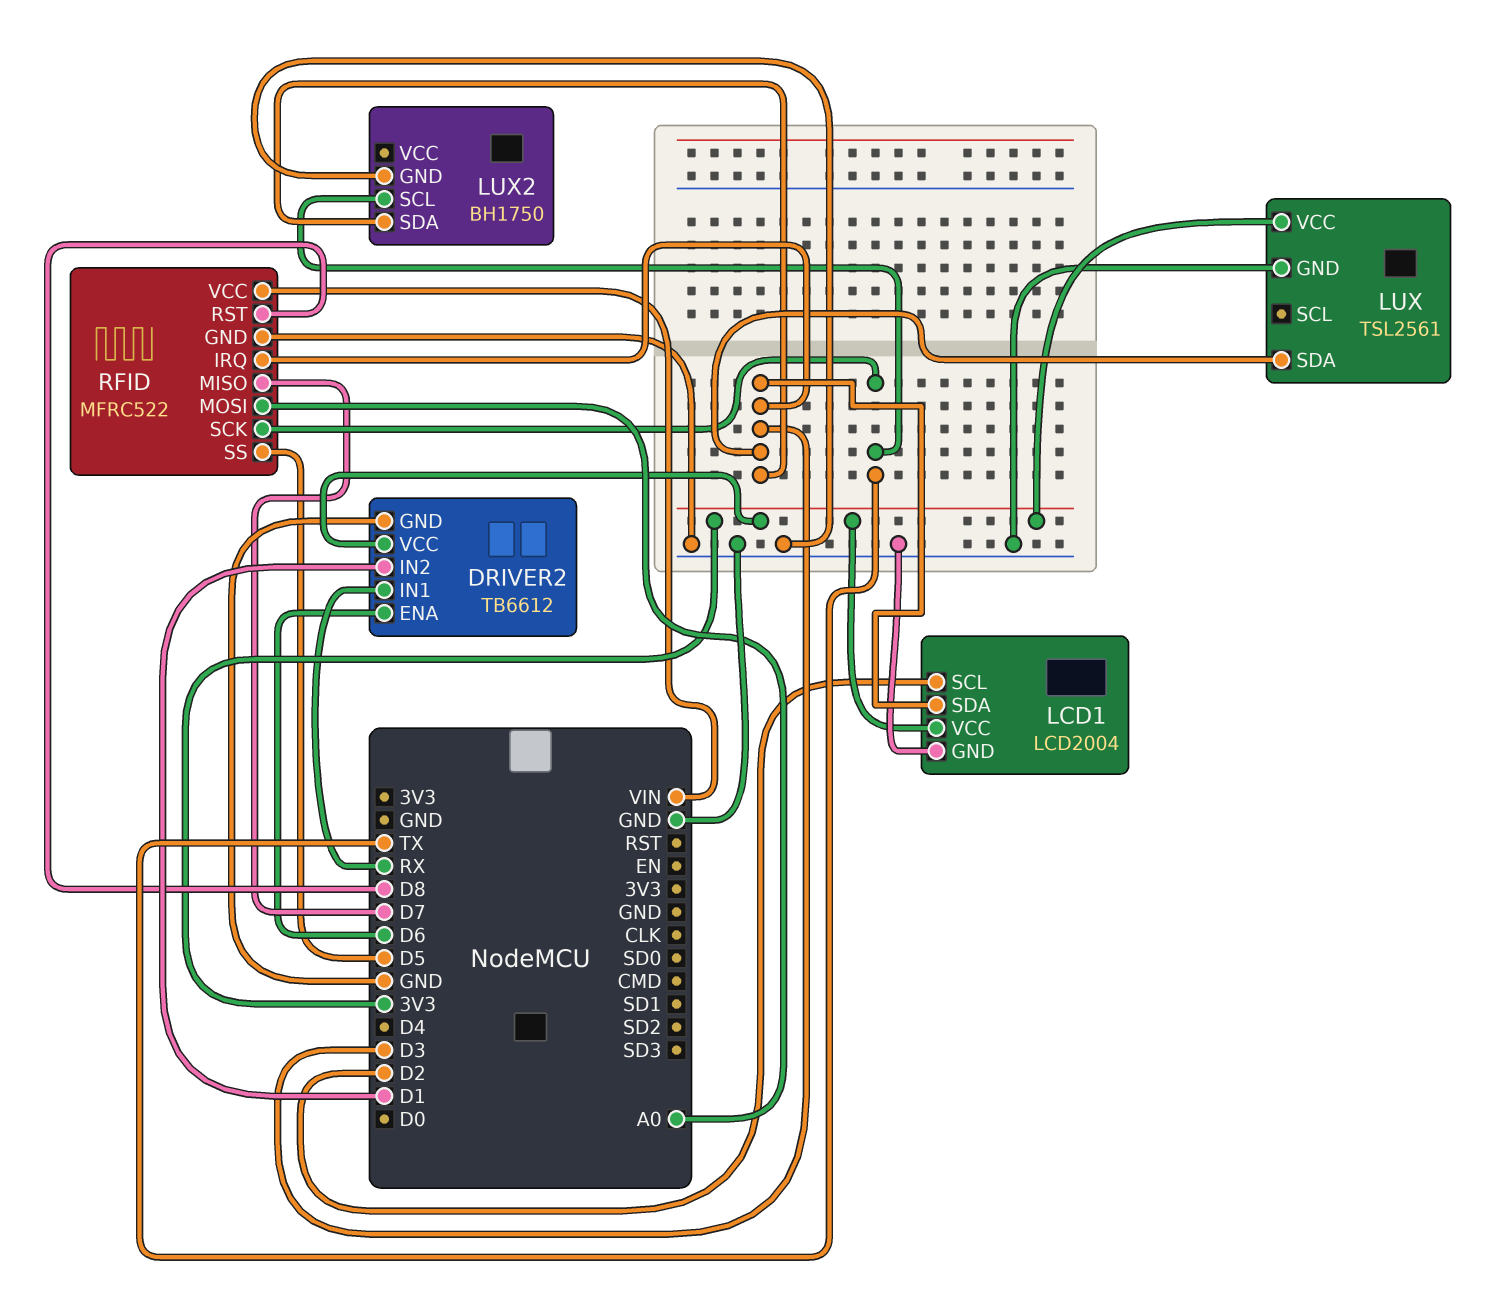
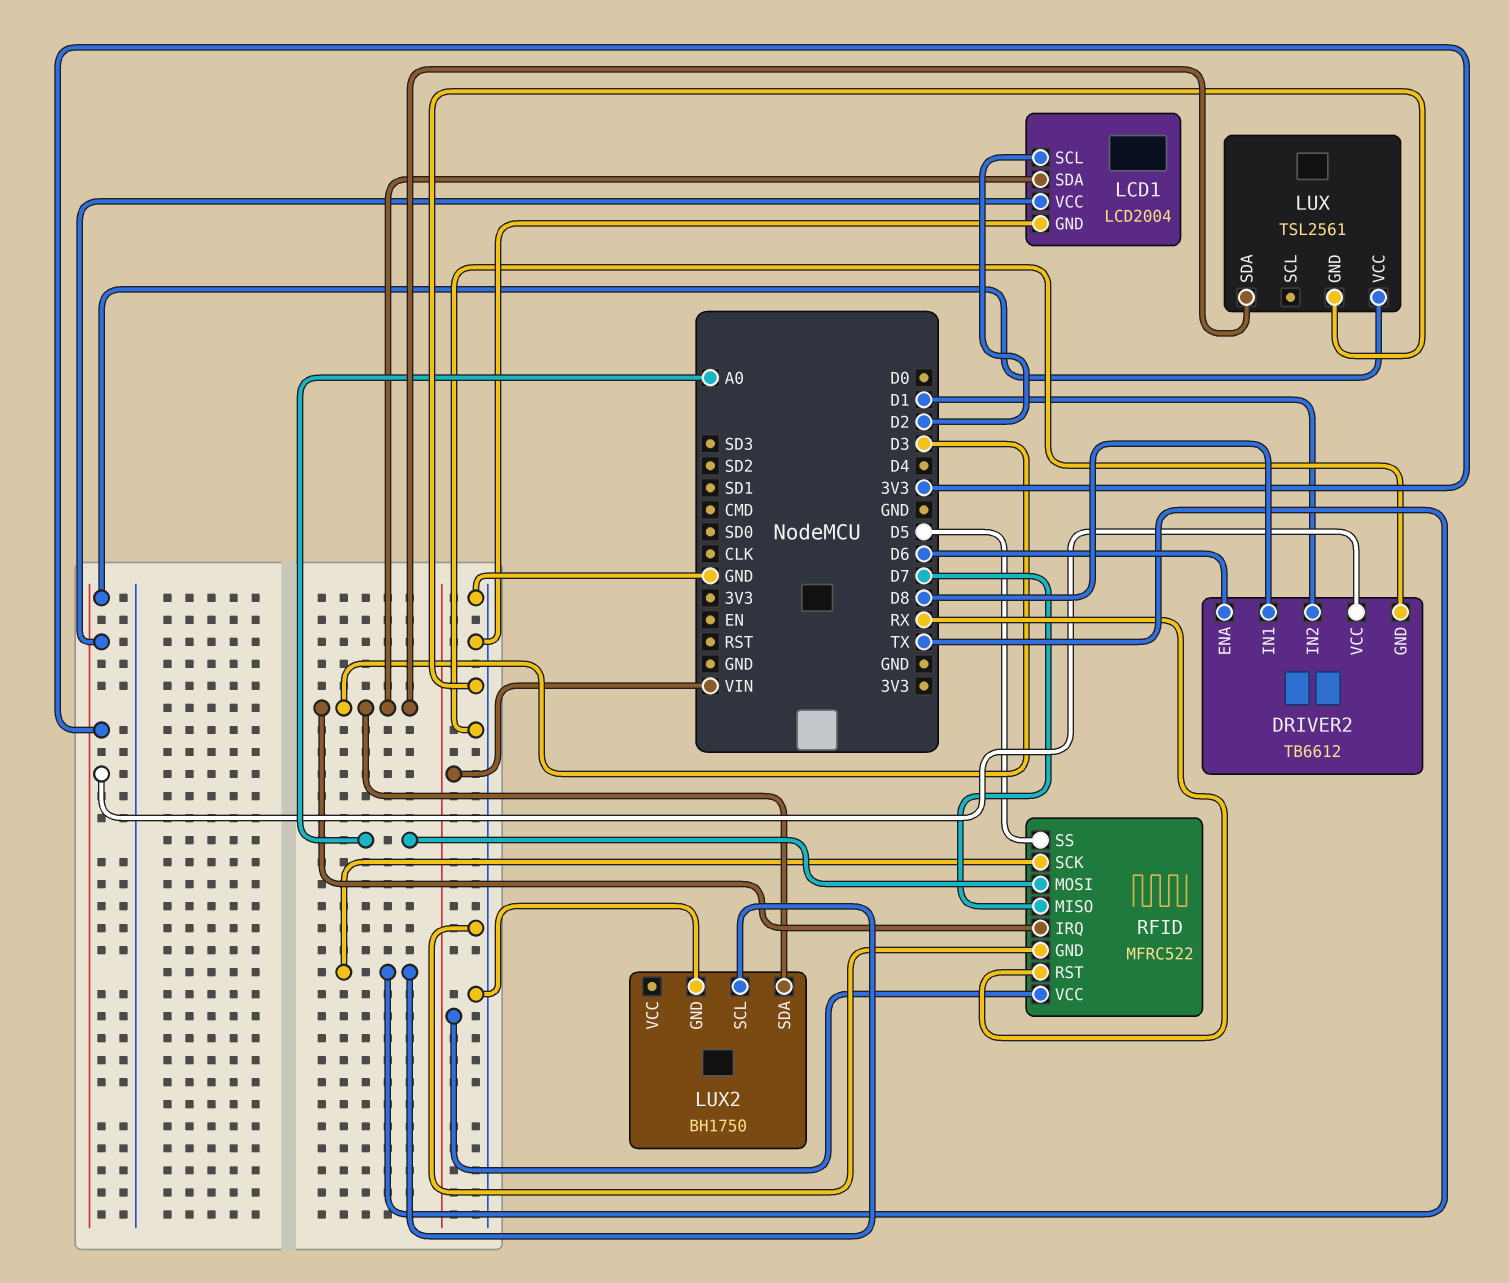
DRIVER2 pin IN1: RX -> D8
RFID pin RST: D8 -> RX

